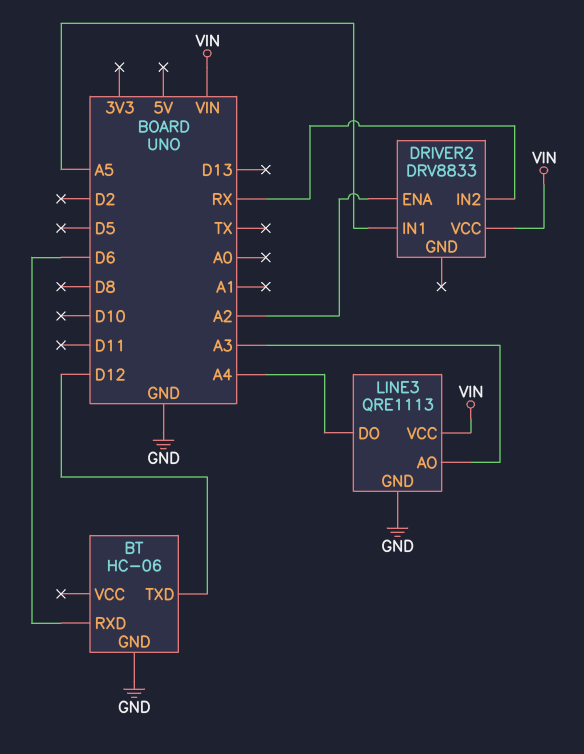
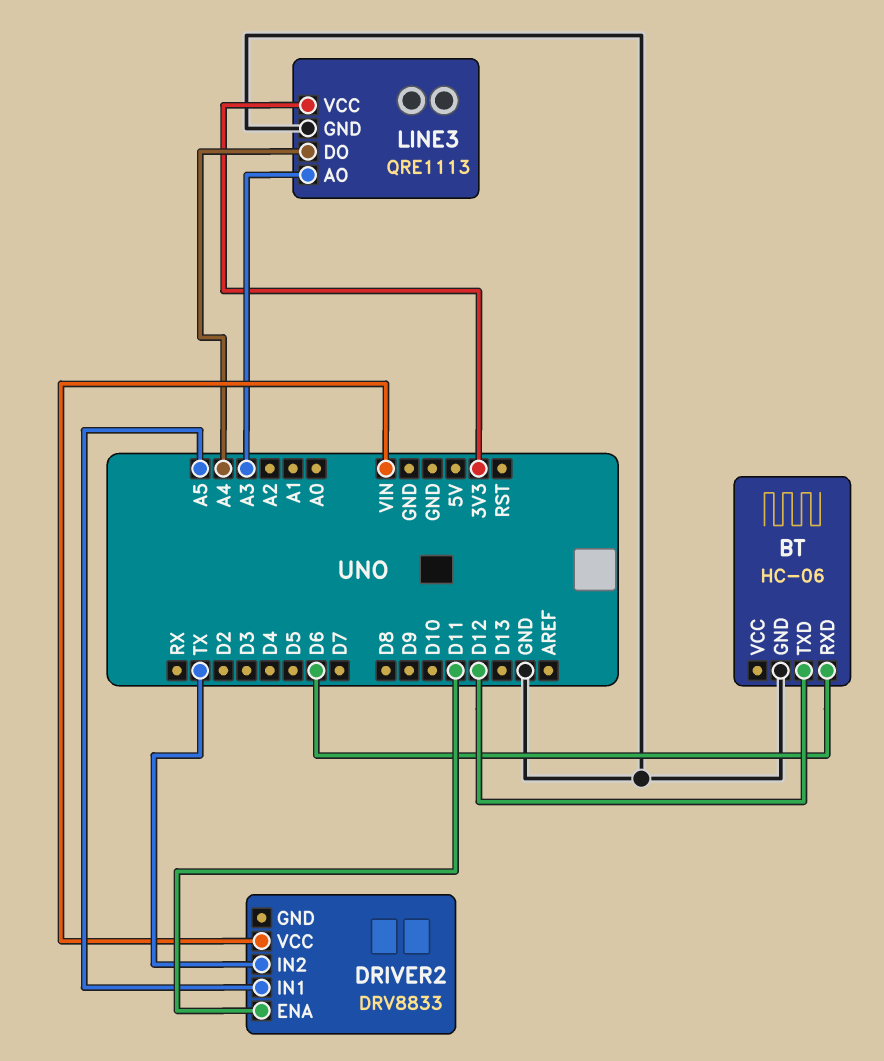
DRIVER2 pin ENA: A2 -> D11
DRIVER2 pin IN2: RX -> TX
LINE3 pin VCC: VIN -> 3V3

